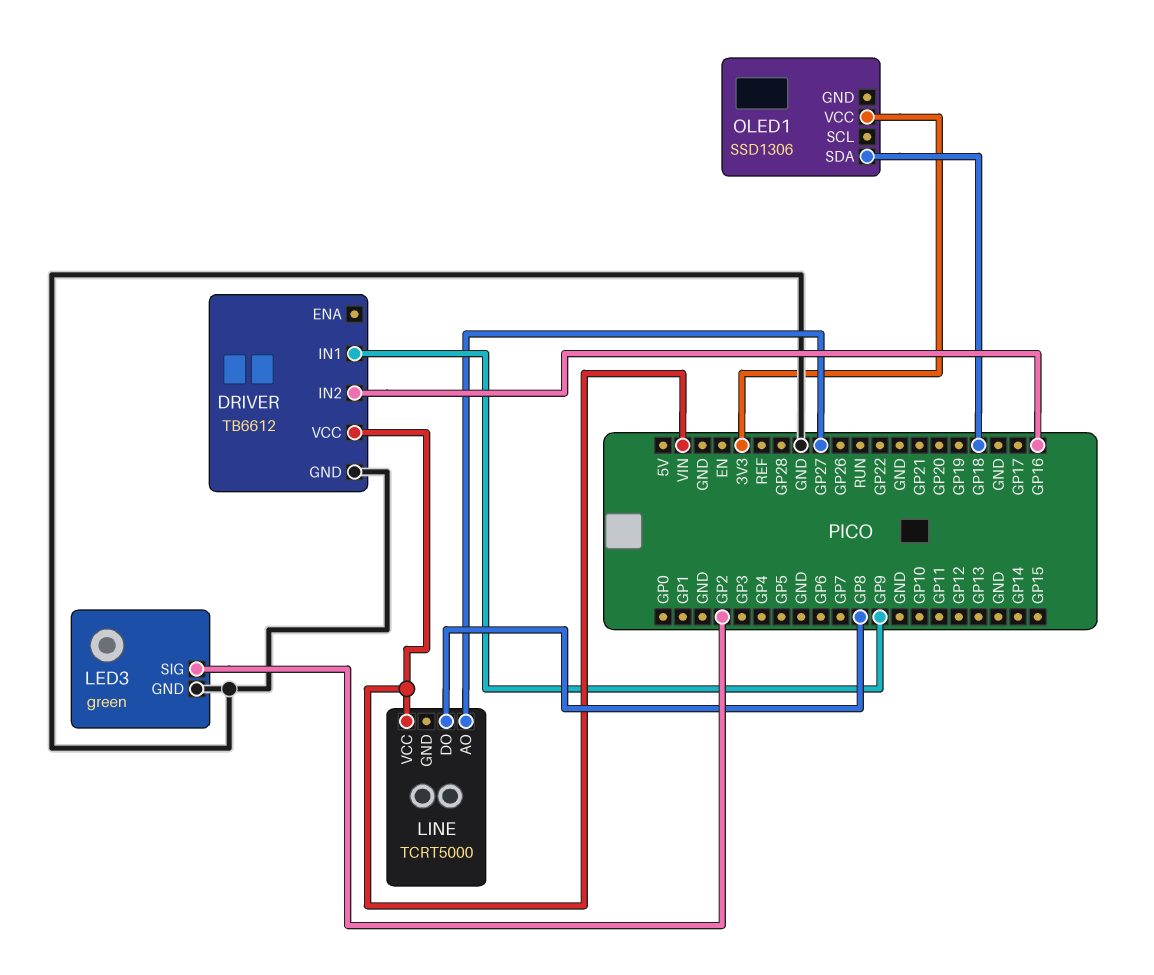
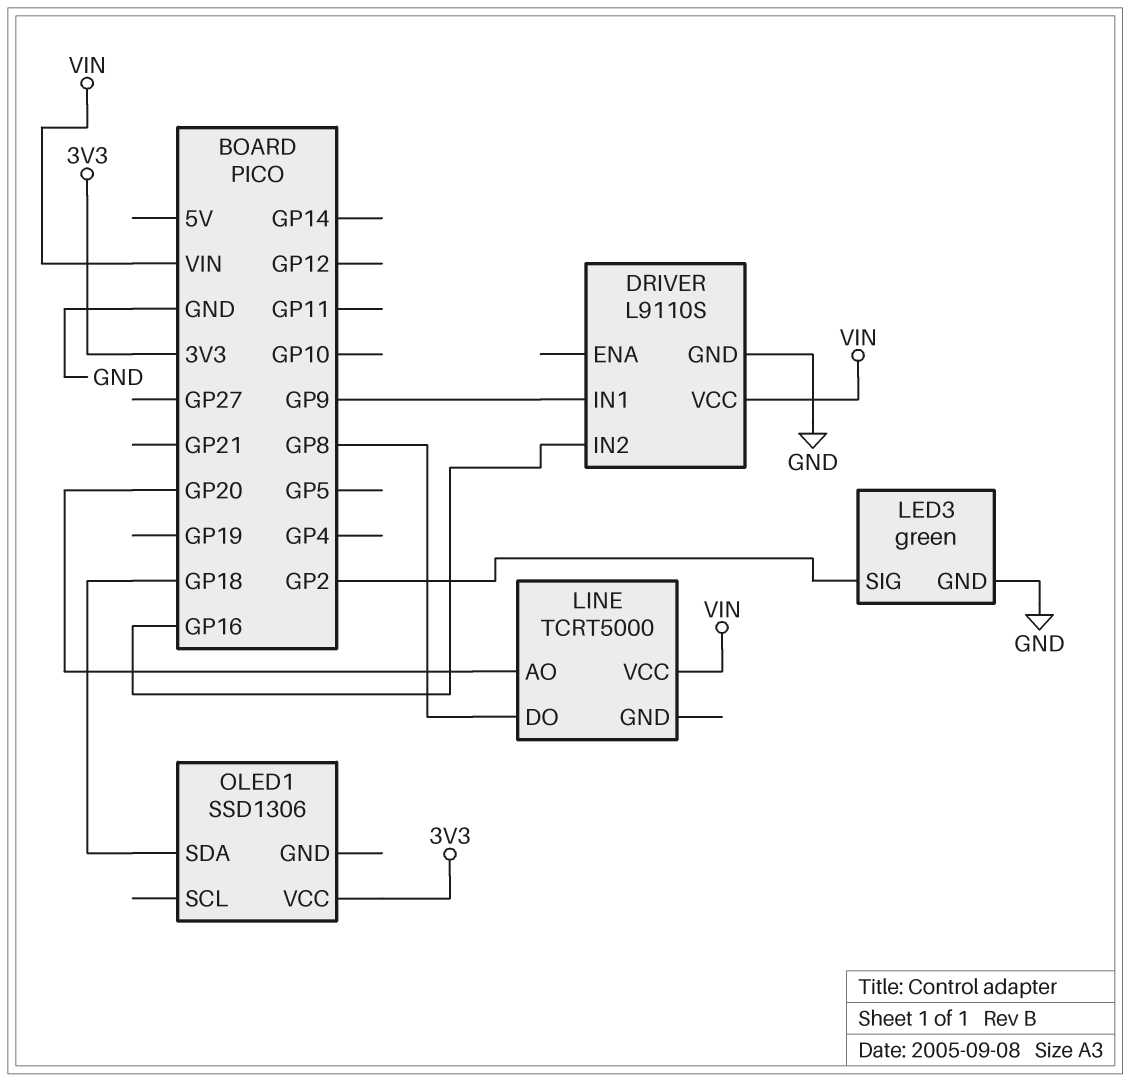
DRIVER: TB6612 -> L9110S
LINE pin AO: GP27 -> GP20

